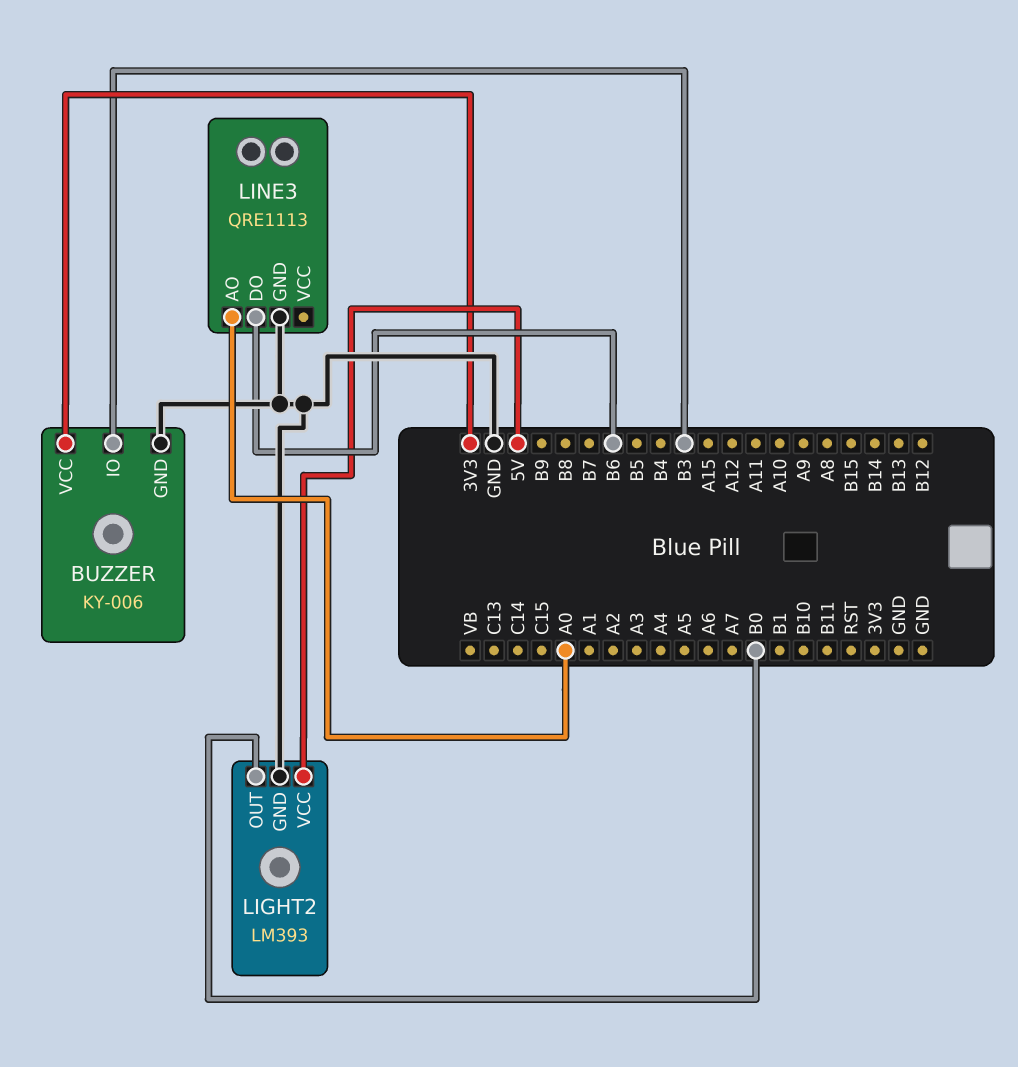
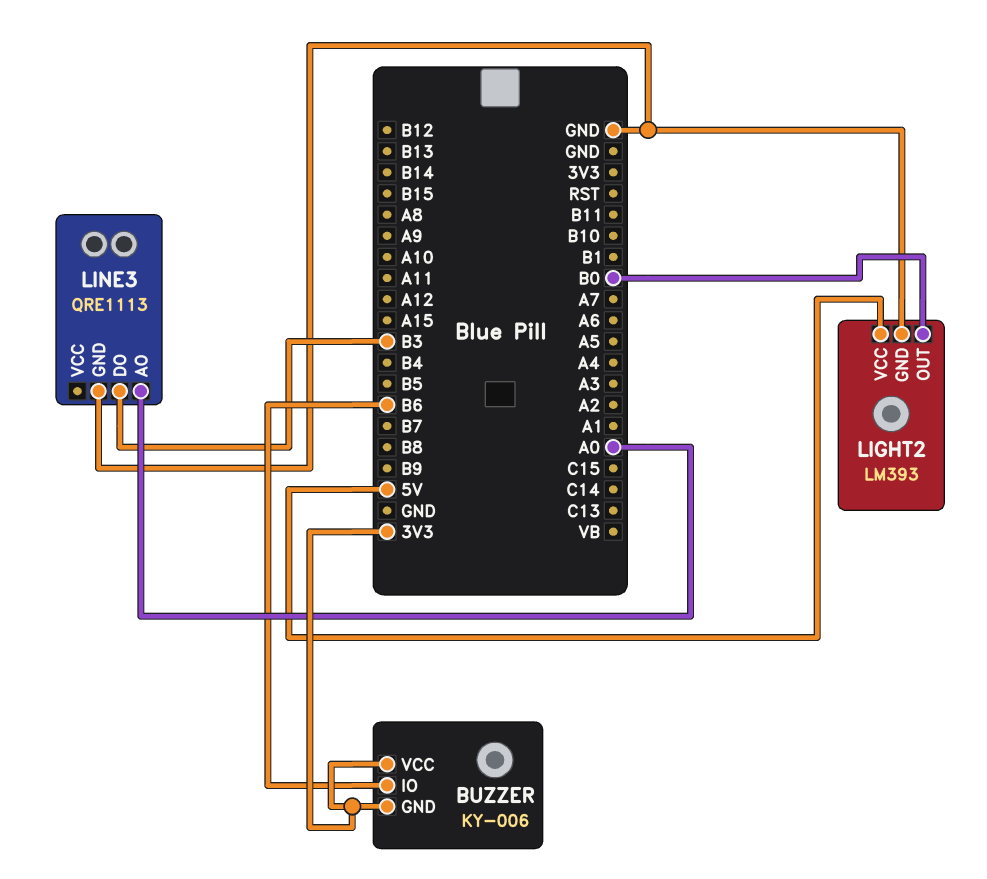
BUZZER pin GND: GND -> 3V3
BUZZER pin IO: B3 -> B6
LINE3 pin DO: B6 -> B3

